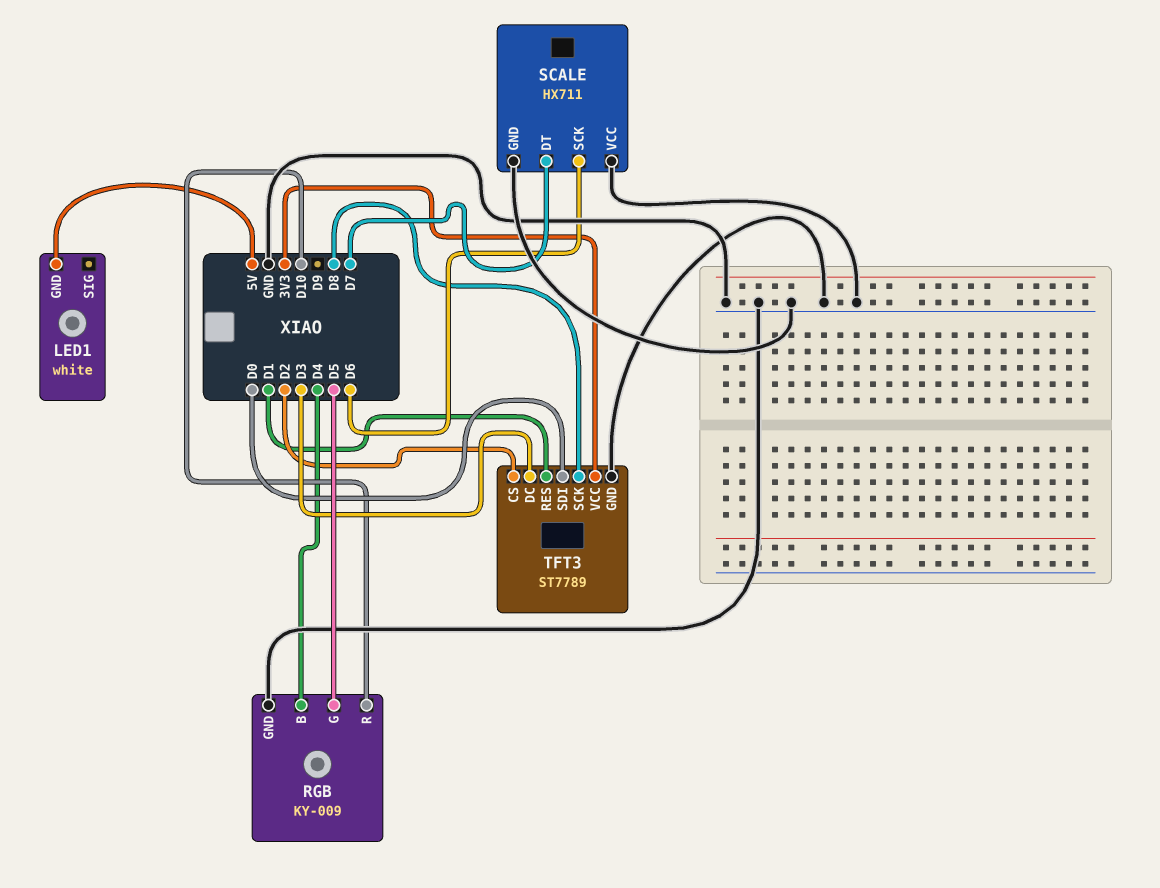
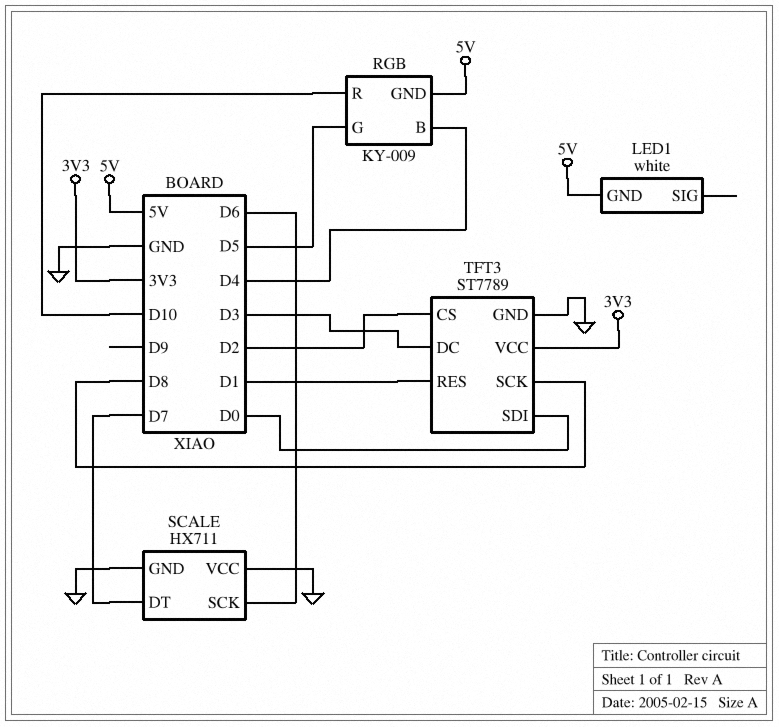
RGB pin GND: GND -> 5V

